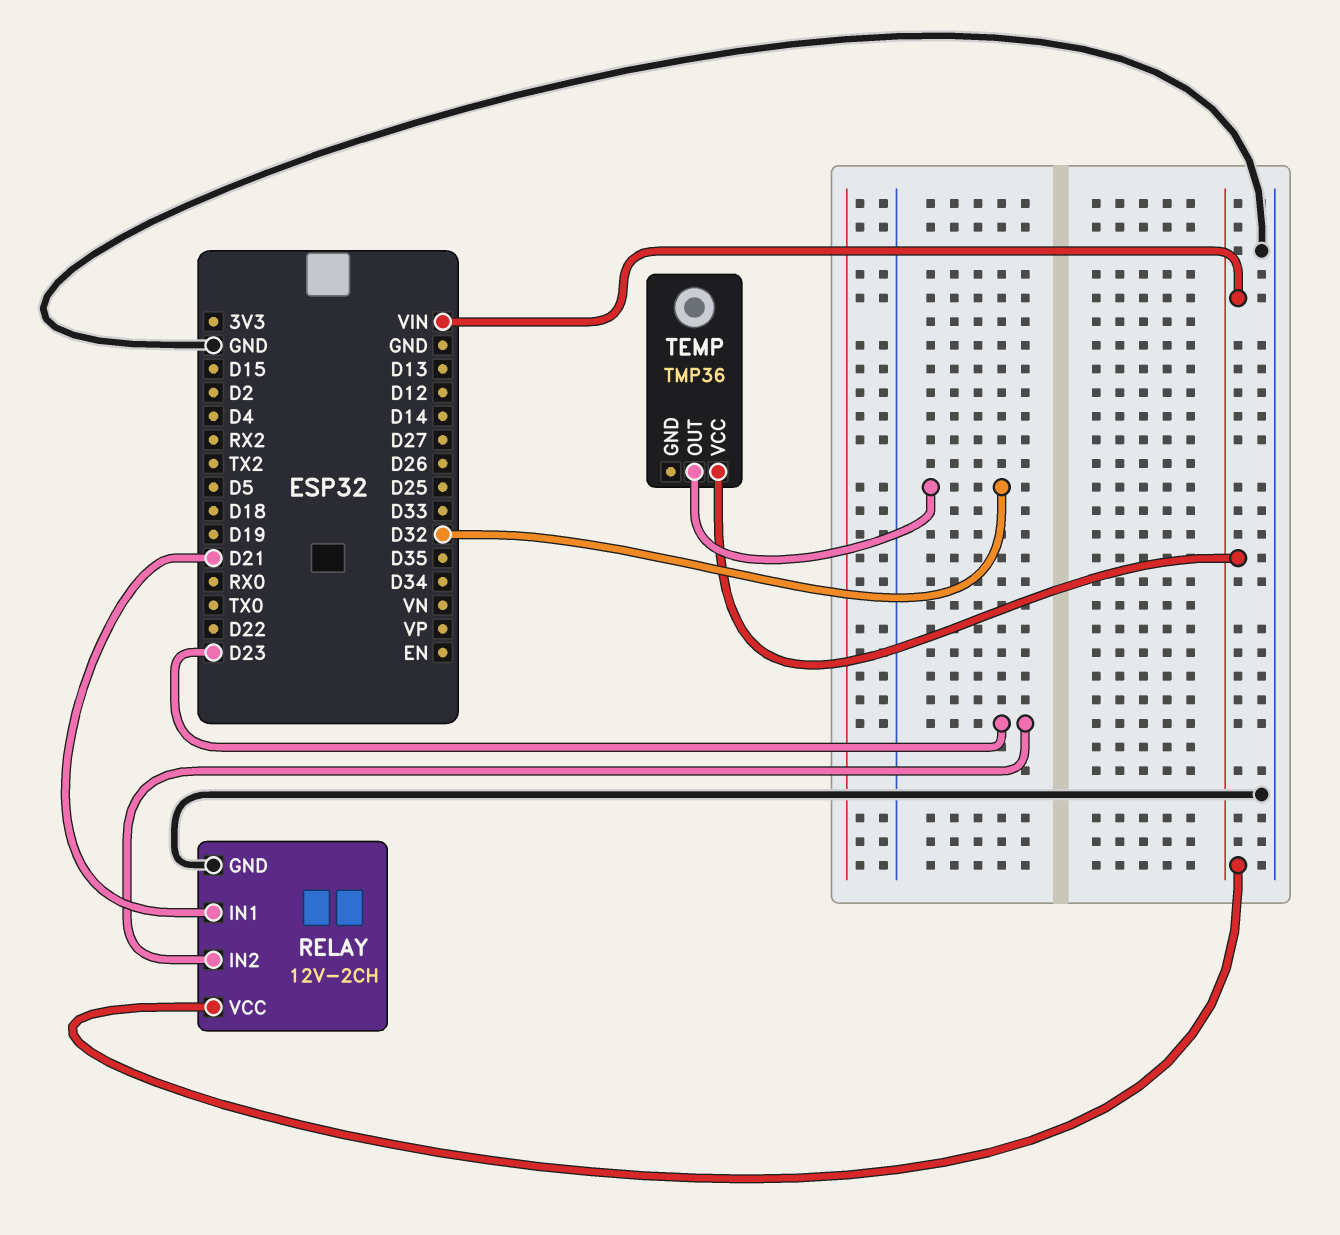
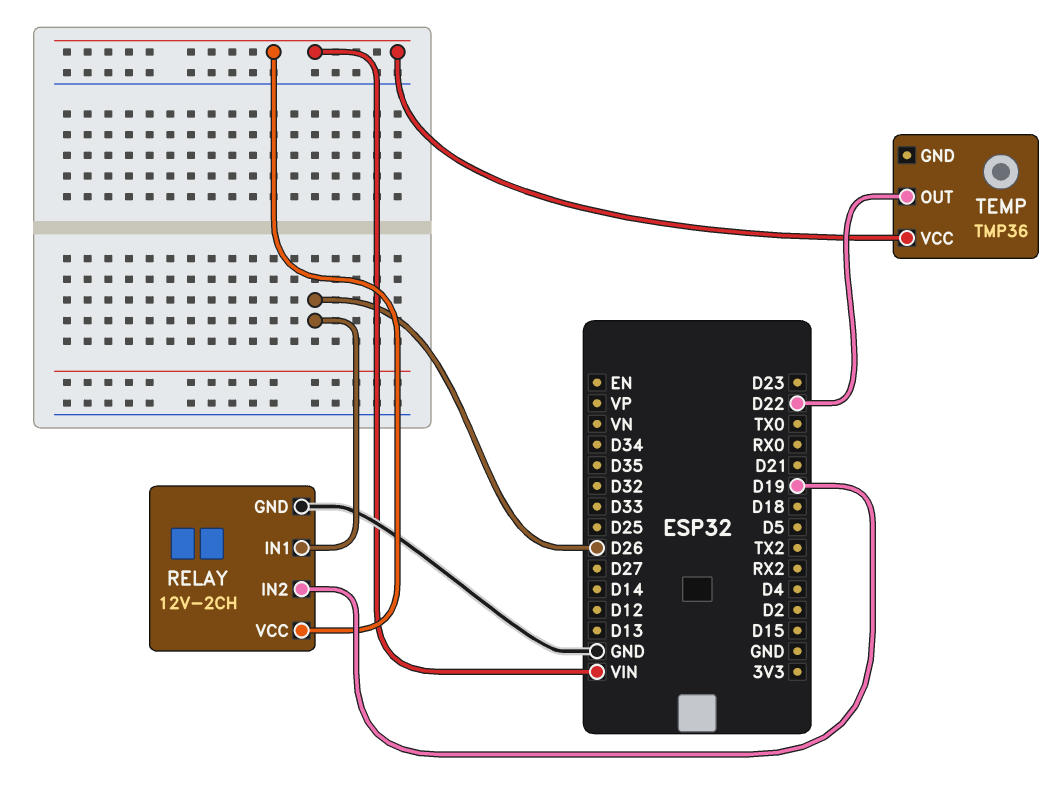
RELAY pin IN1: D21 -> D26
RELAY pin IN2: D23 -> D19
TEMP pin OUT: D32 -> D22

